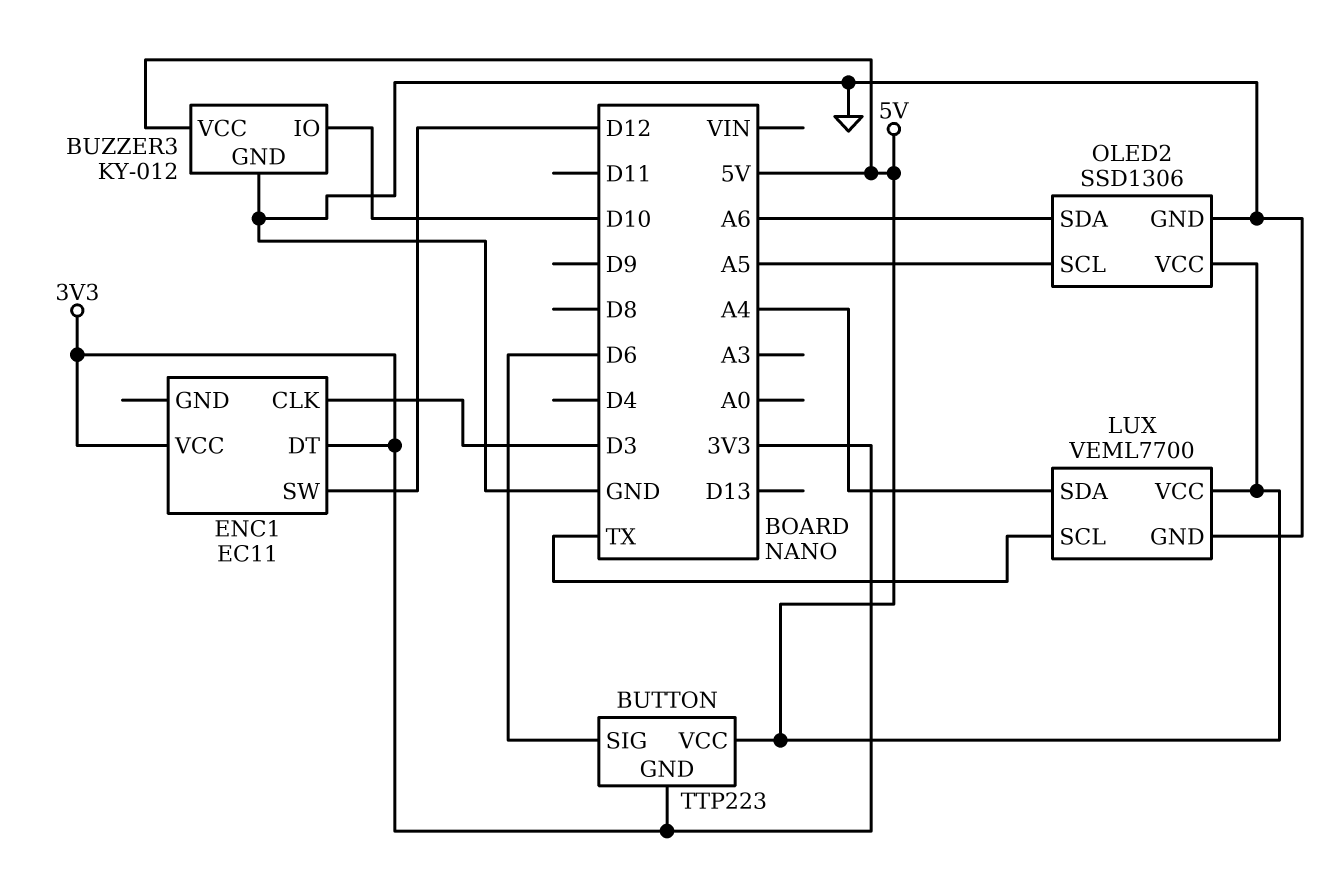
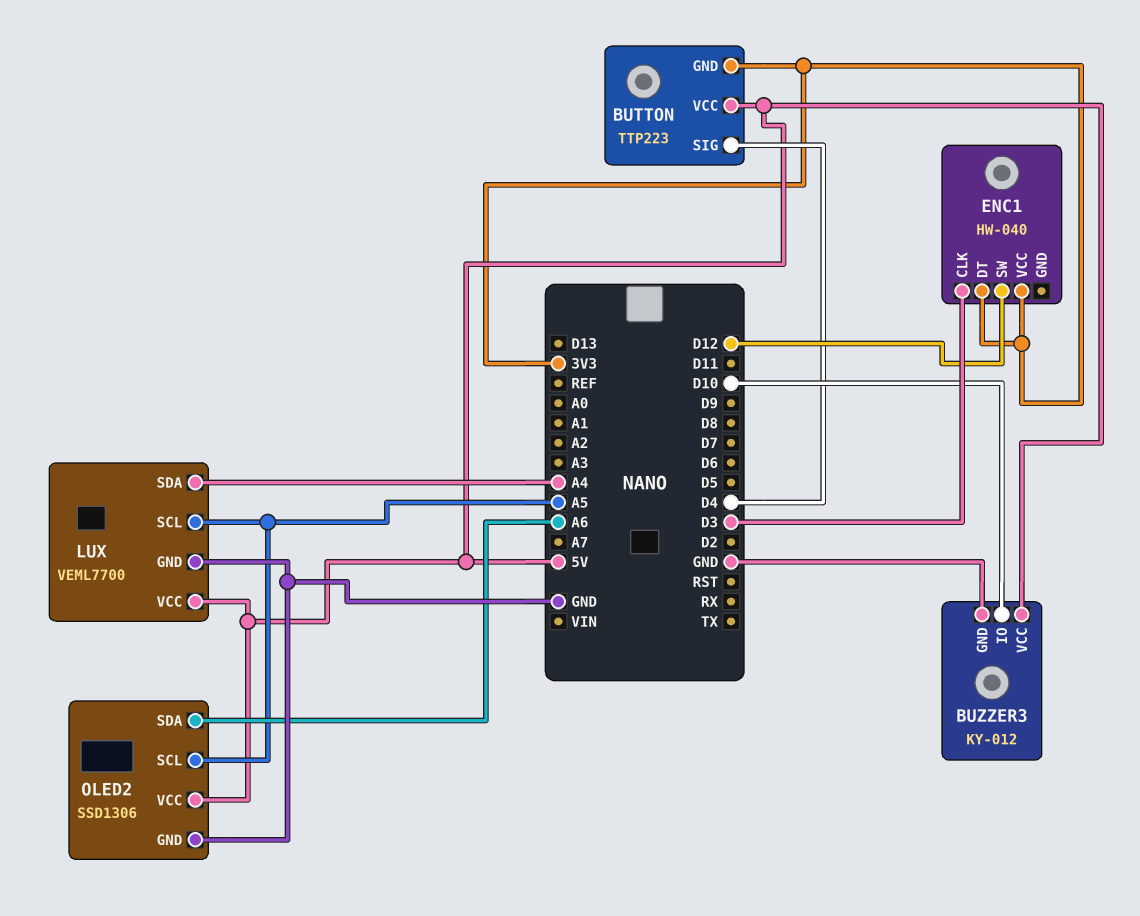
BUTTON pin SIG: D6 -> D4
ENC1: EC11 -> HW-040
LUX pin SCL: TX -> A5

